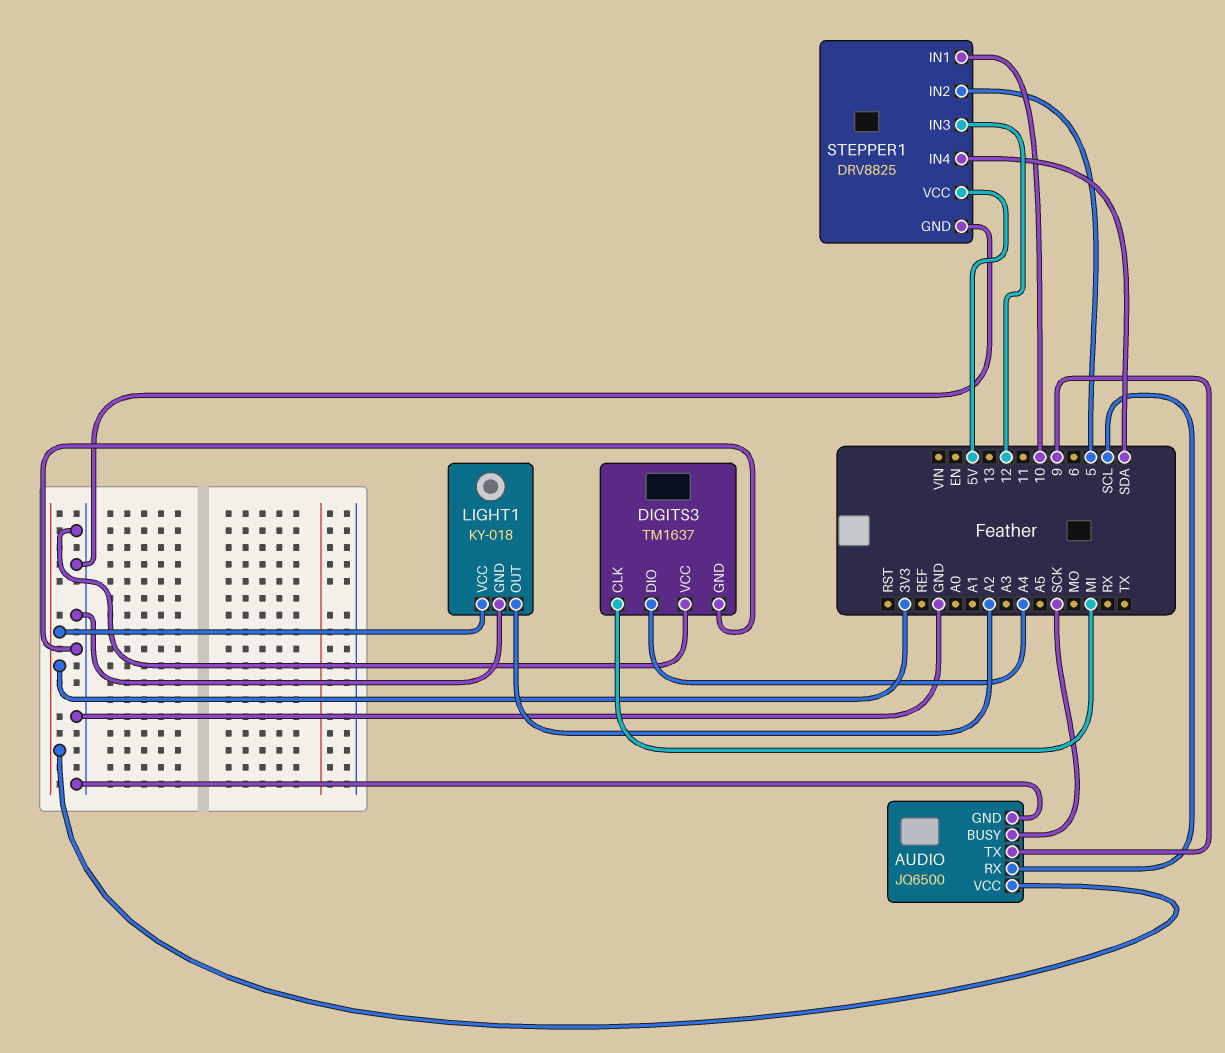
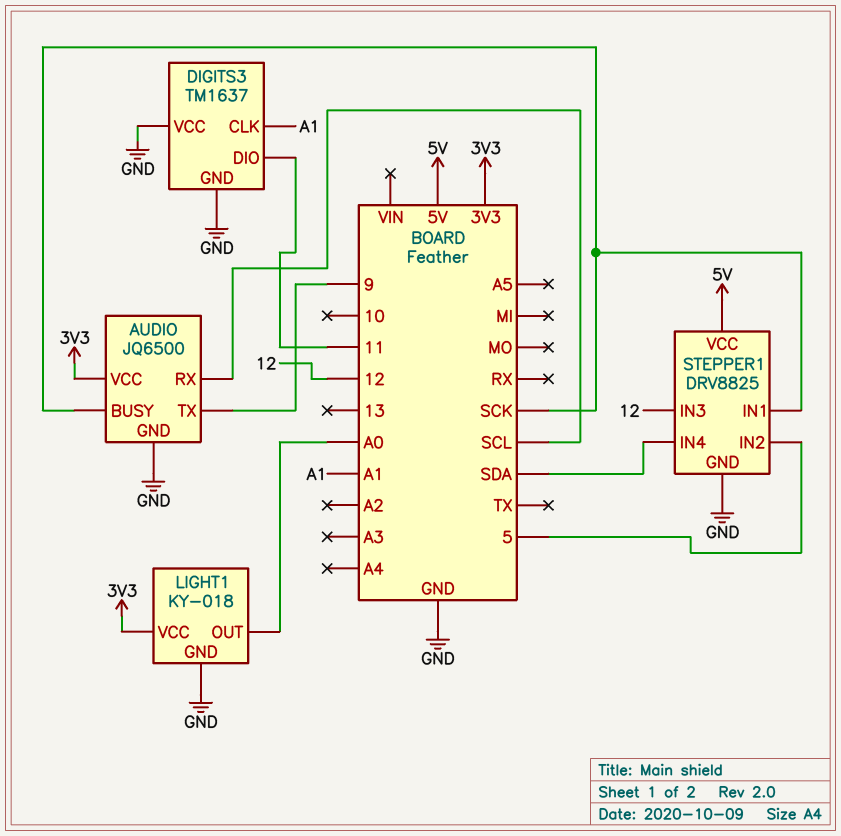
DIGITS3 pin CLK: MI -> A1
DIGITS3 pin DIO: A4 -> 11
LIGHT1 pin OUT: A2 -> A0
STEPPER1 pin IN1: 10 -> SCK

